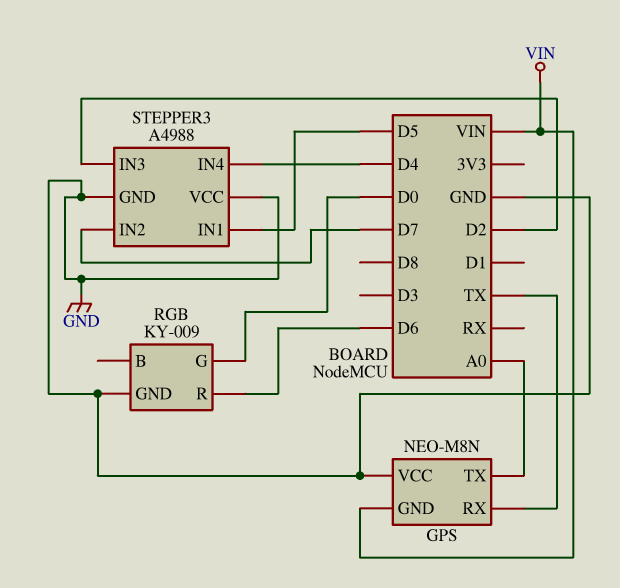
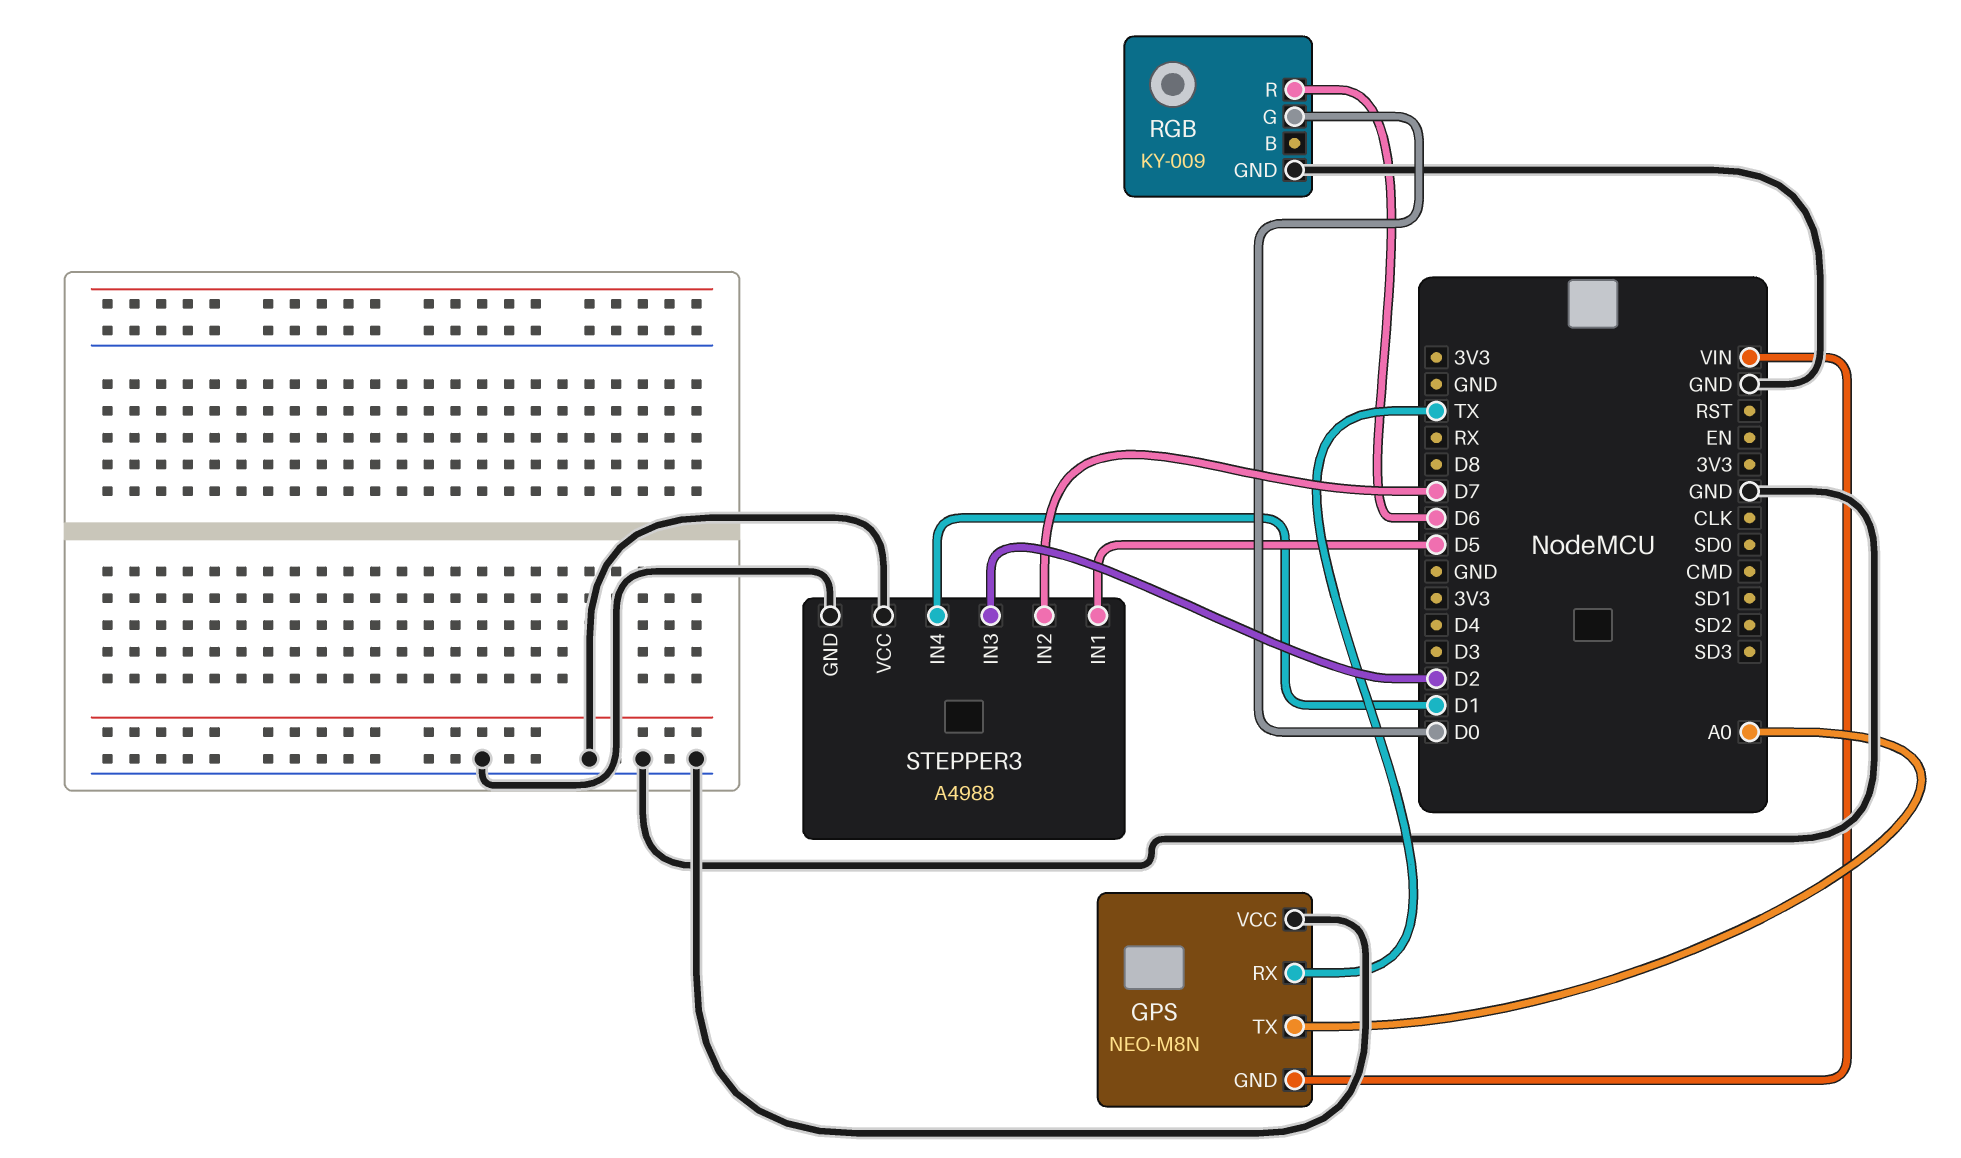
STEPPER3 pin IN4: D4 -> D1

